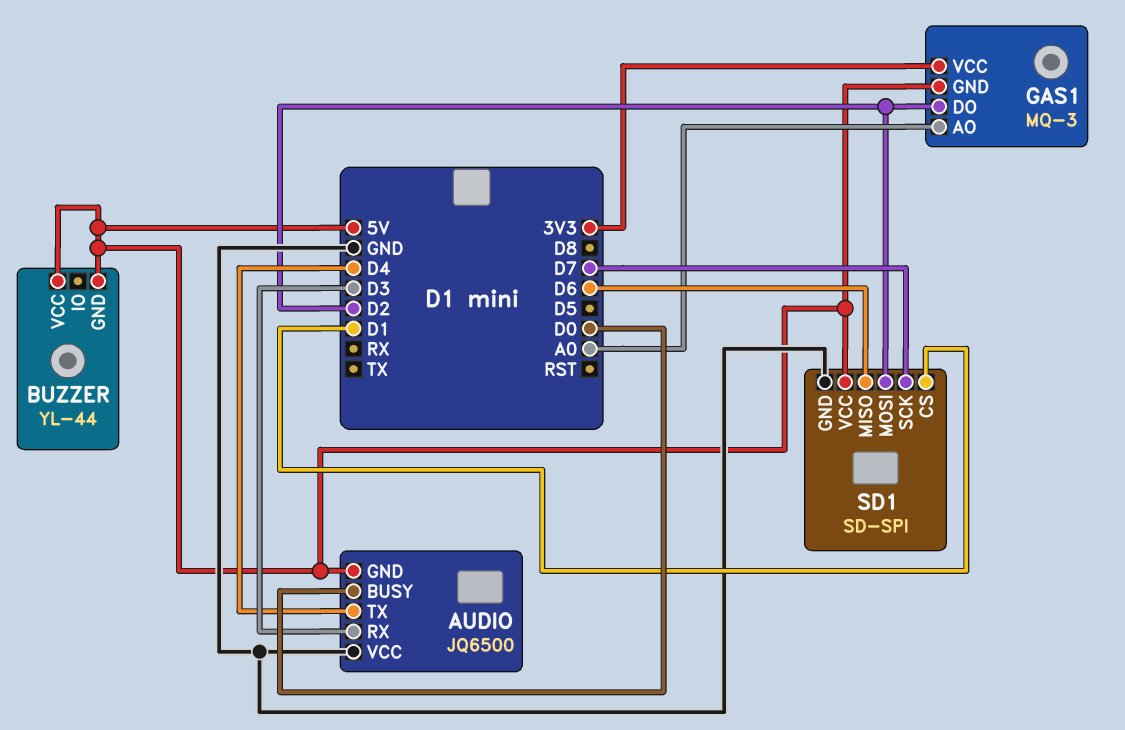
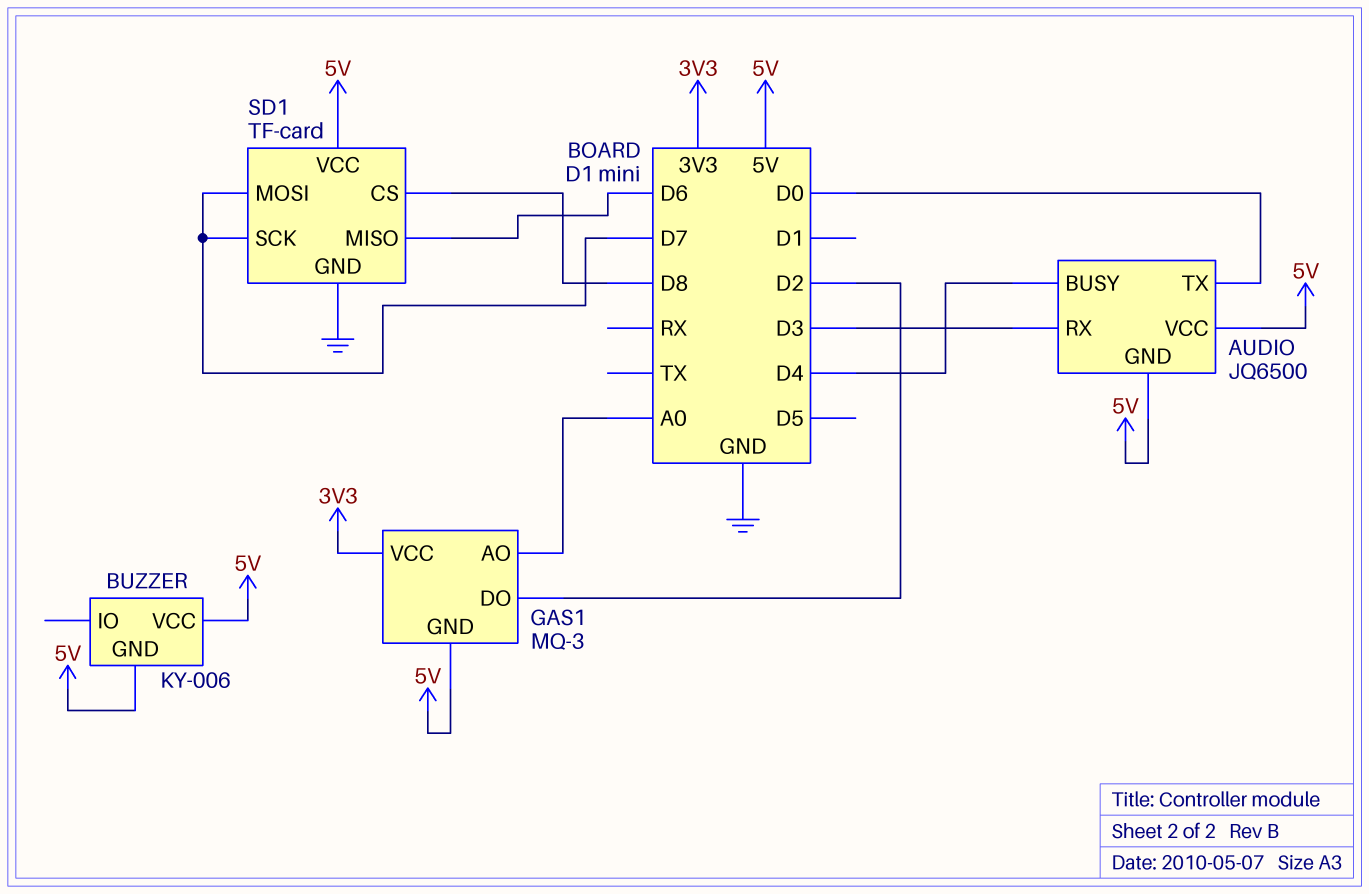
AUDIO pin BUSY: D0 -> D4
AUDIO pin TX: D4 -> D0
AUDIO pin VCC: GND -> 5V
BUZZER: YL-44 -> KY-006
SD1: SD-SPI -> TF-card
SD1 pin CS: D1 -> D8
SD1 pin MOSI: D2 -> D7

